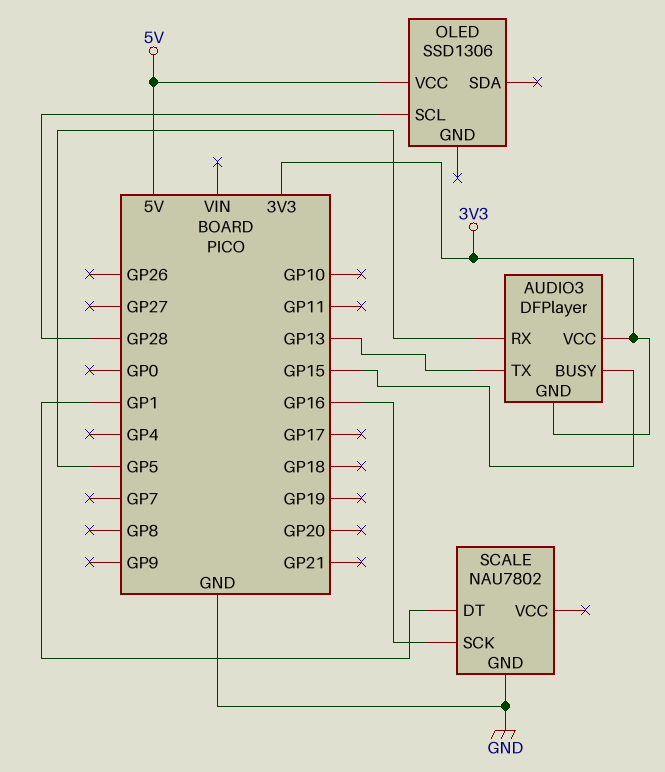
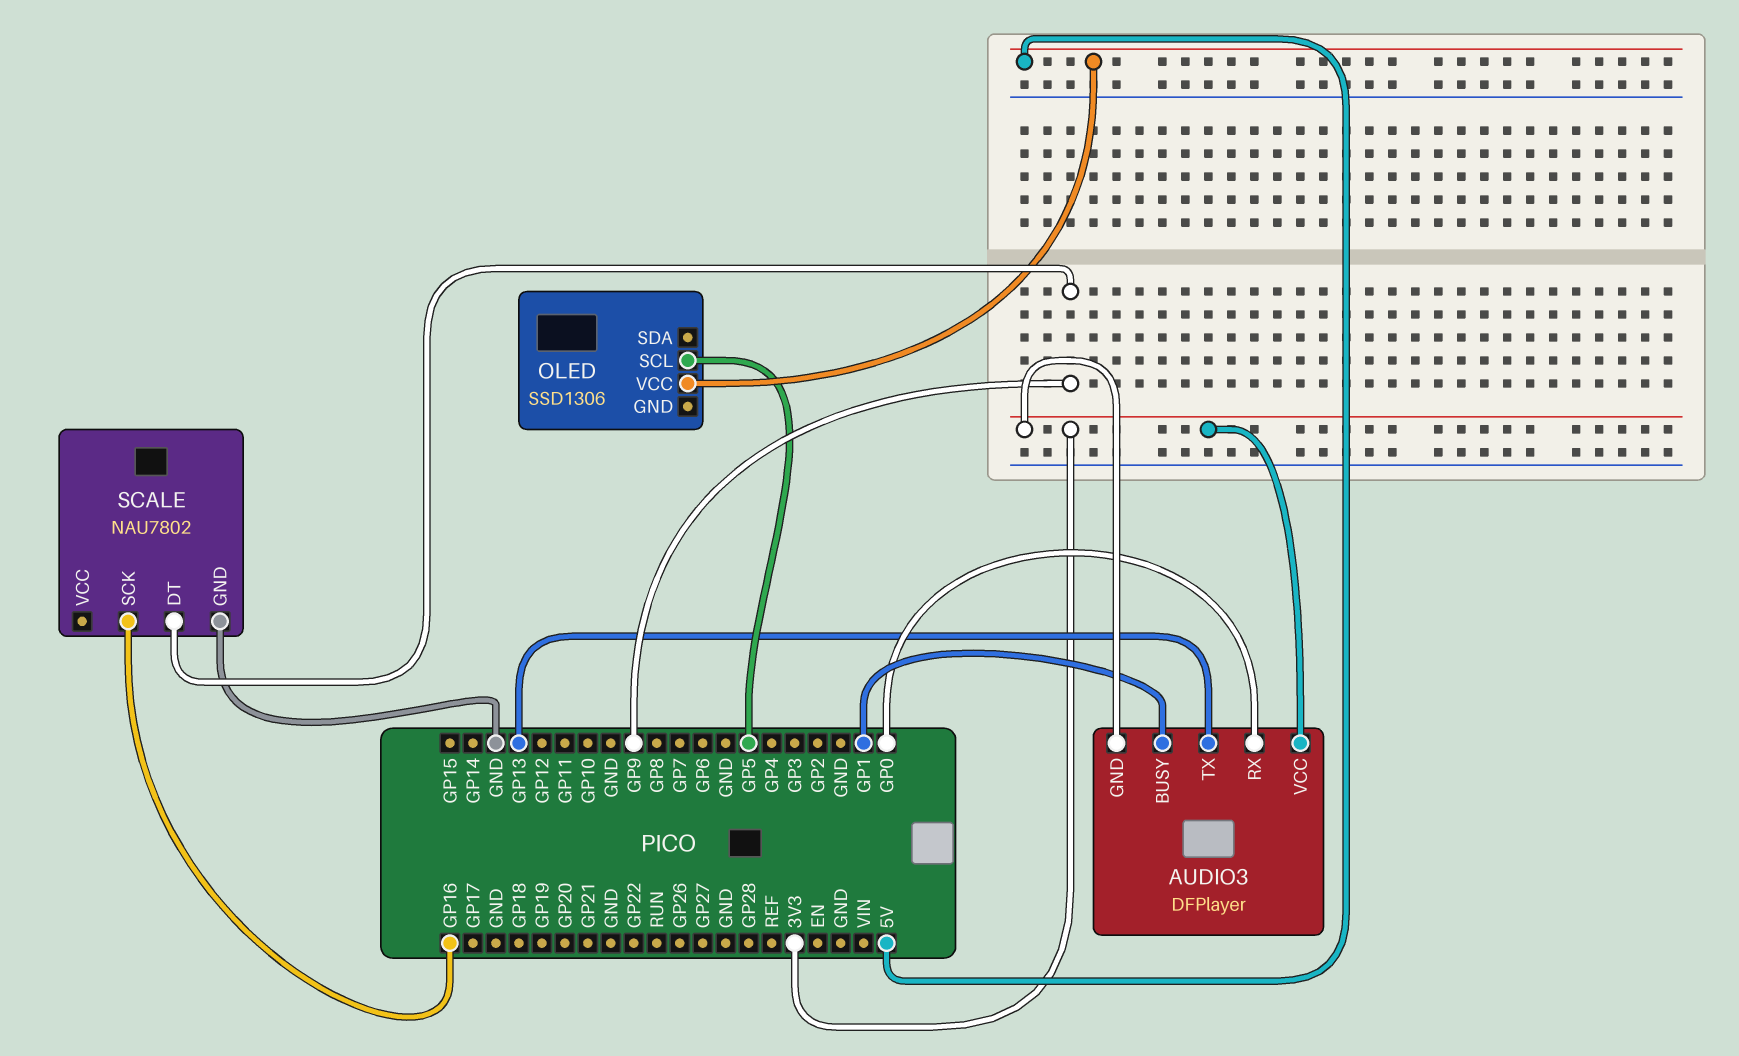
AUDIO3 pin BUSY: GP15 -> GP1
AUDIO3 pin RX: GP5 -> GP0
OLED pin SCL: GP28 -> GP5
SCALE pin DT: GP1 -> GP9

